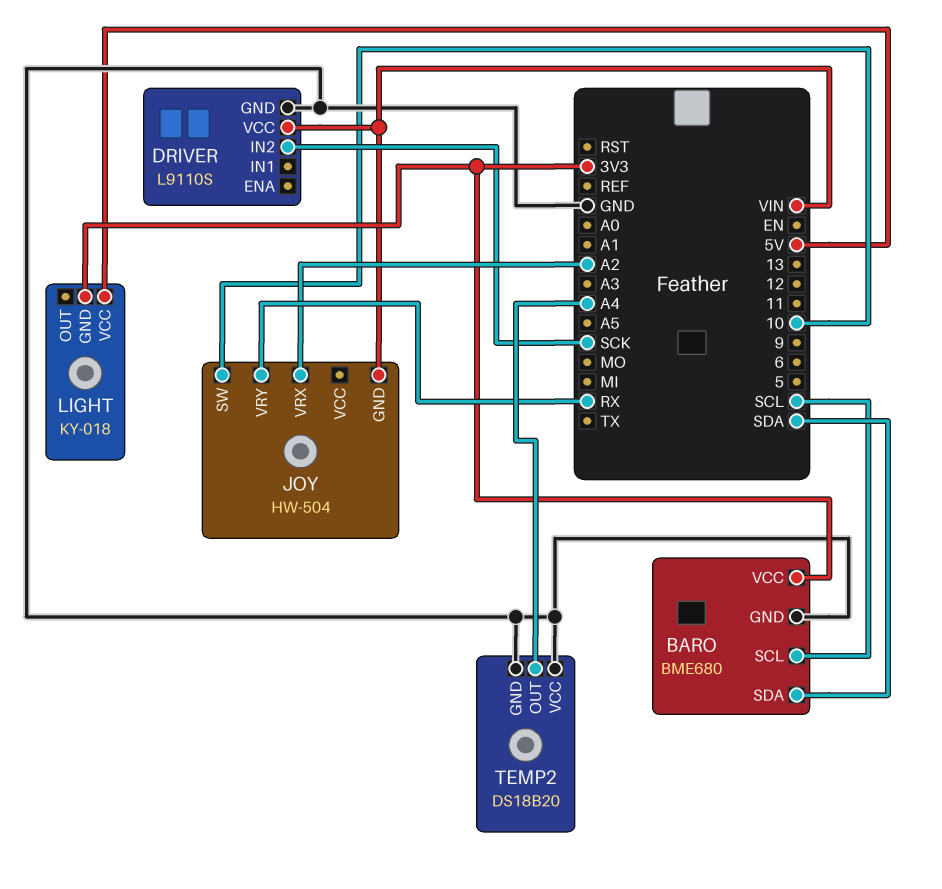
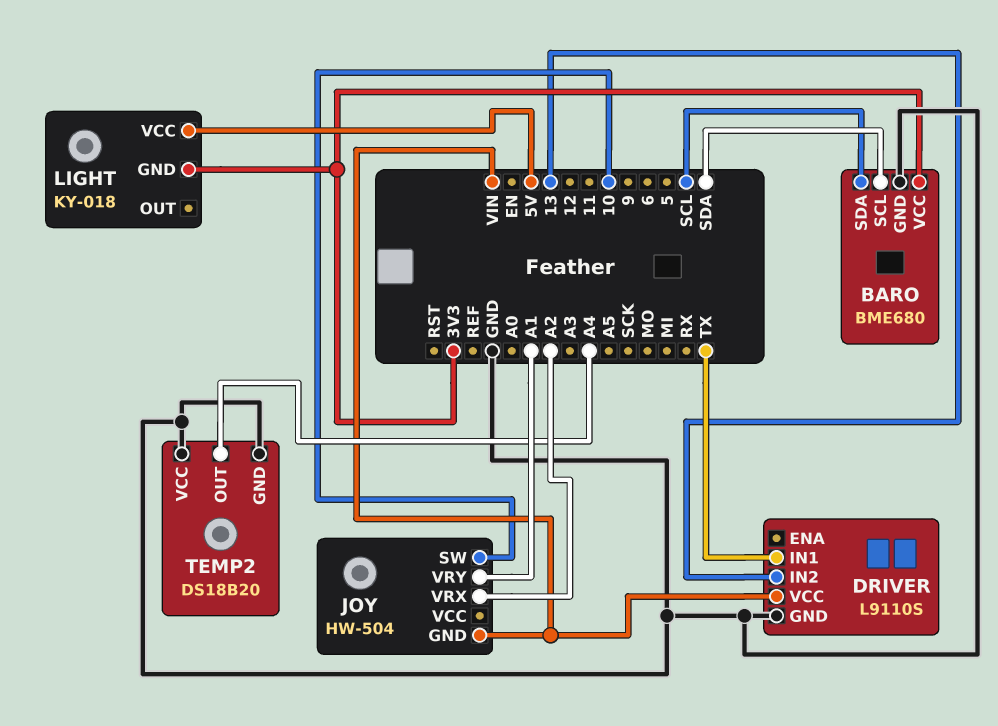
BARO pin SCL: SCL -> SDA
BARO pin SDA: SDA -> SCL
DRIVER pin IN1: none -> TX
DRIVER pin IN2: SCK -> 13
JOY pin VRY: RX -> A1

